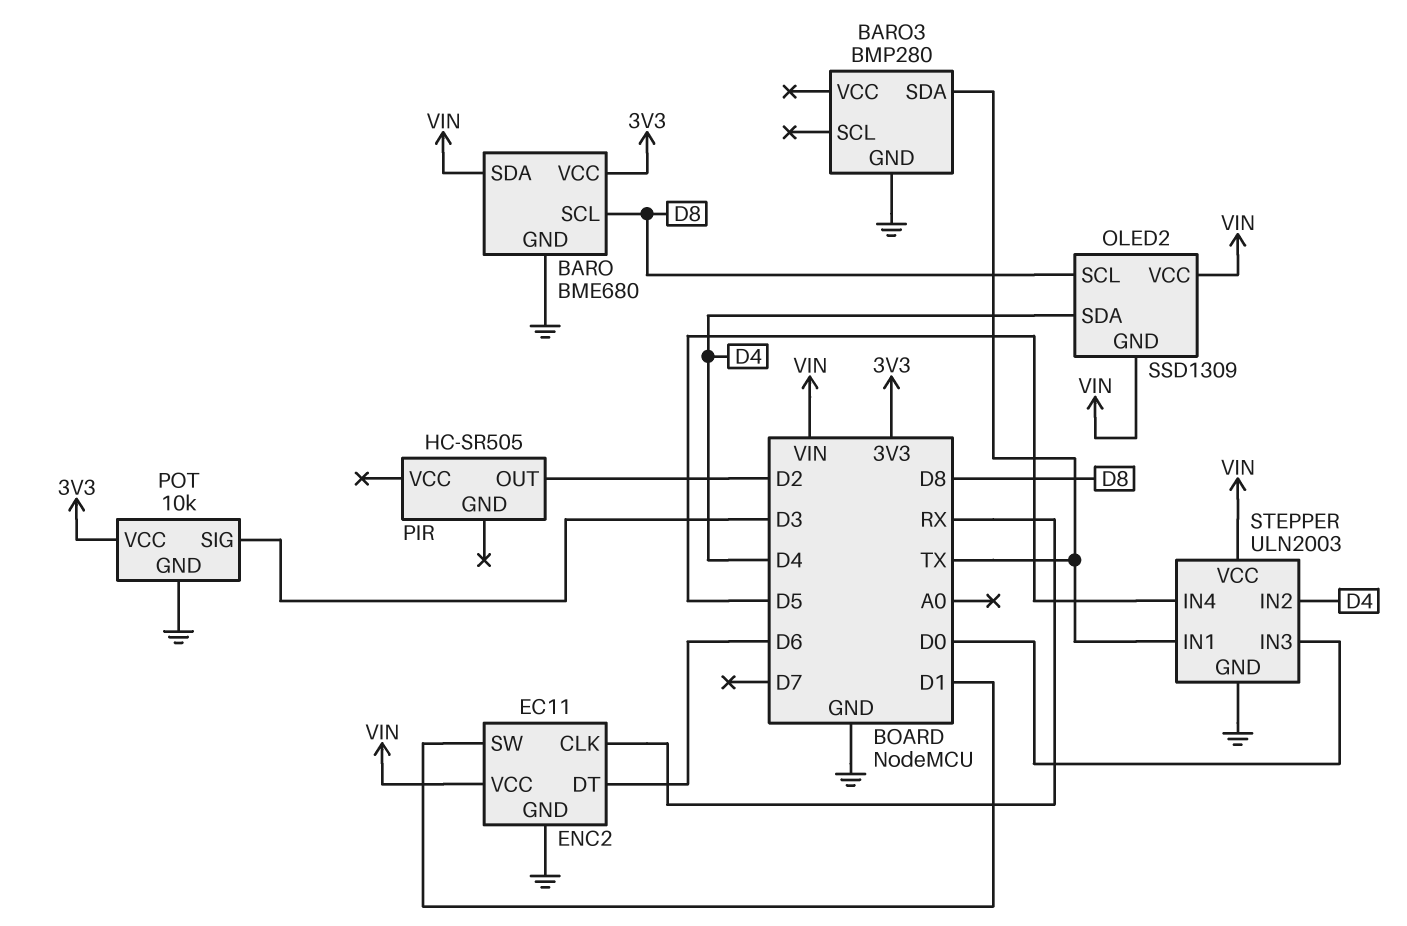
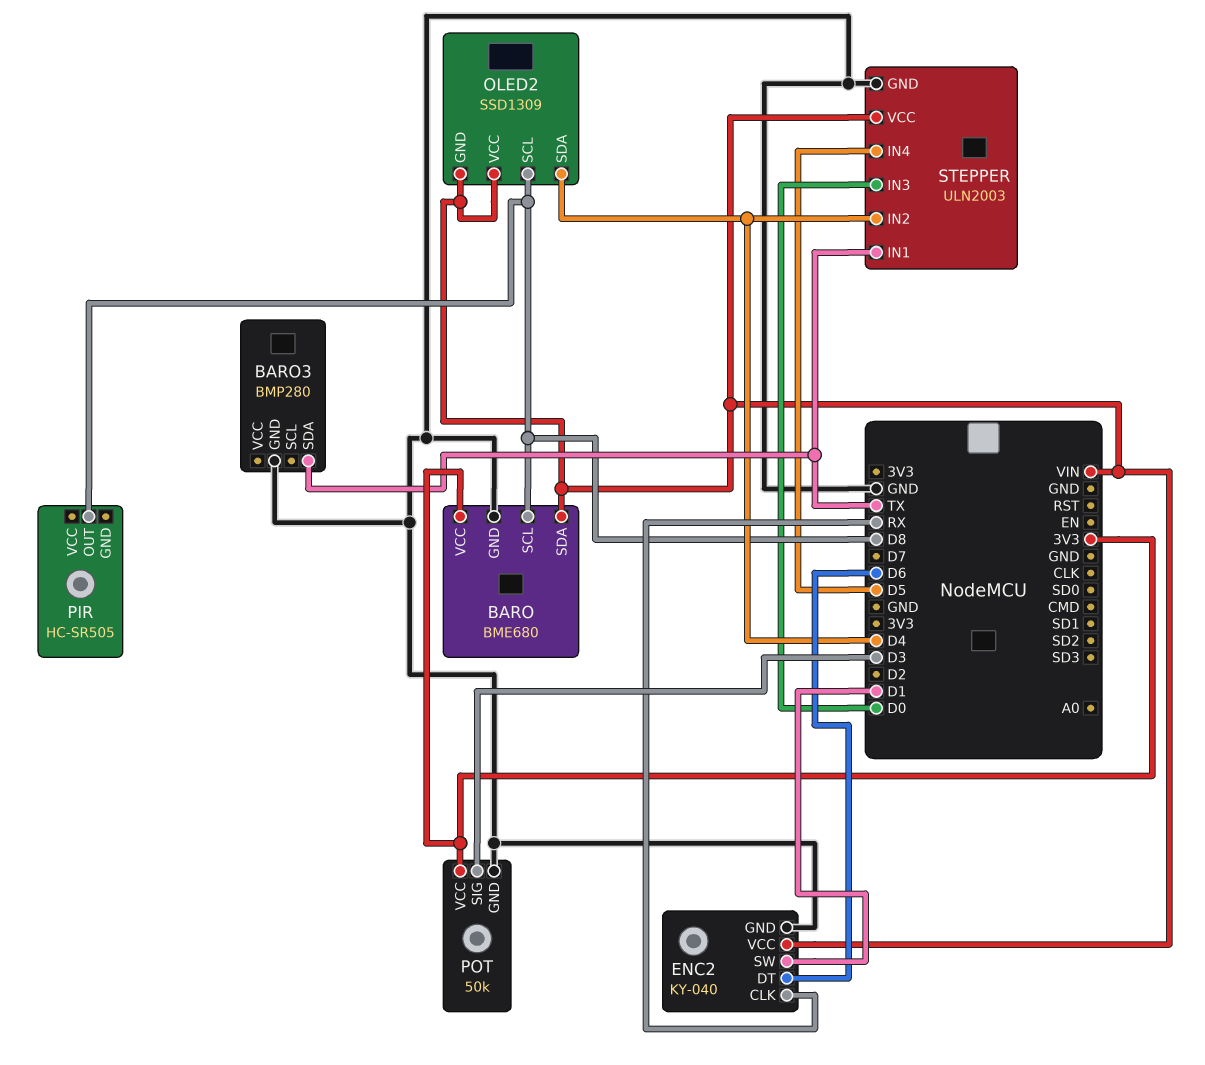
ENC2: EC11 -> KY-040
PIR pin OUT: D2 -> D8
POT: 10k -> 50k

